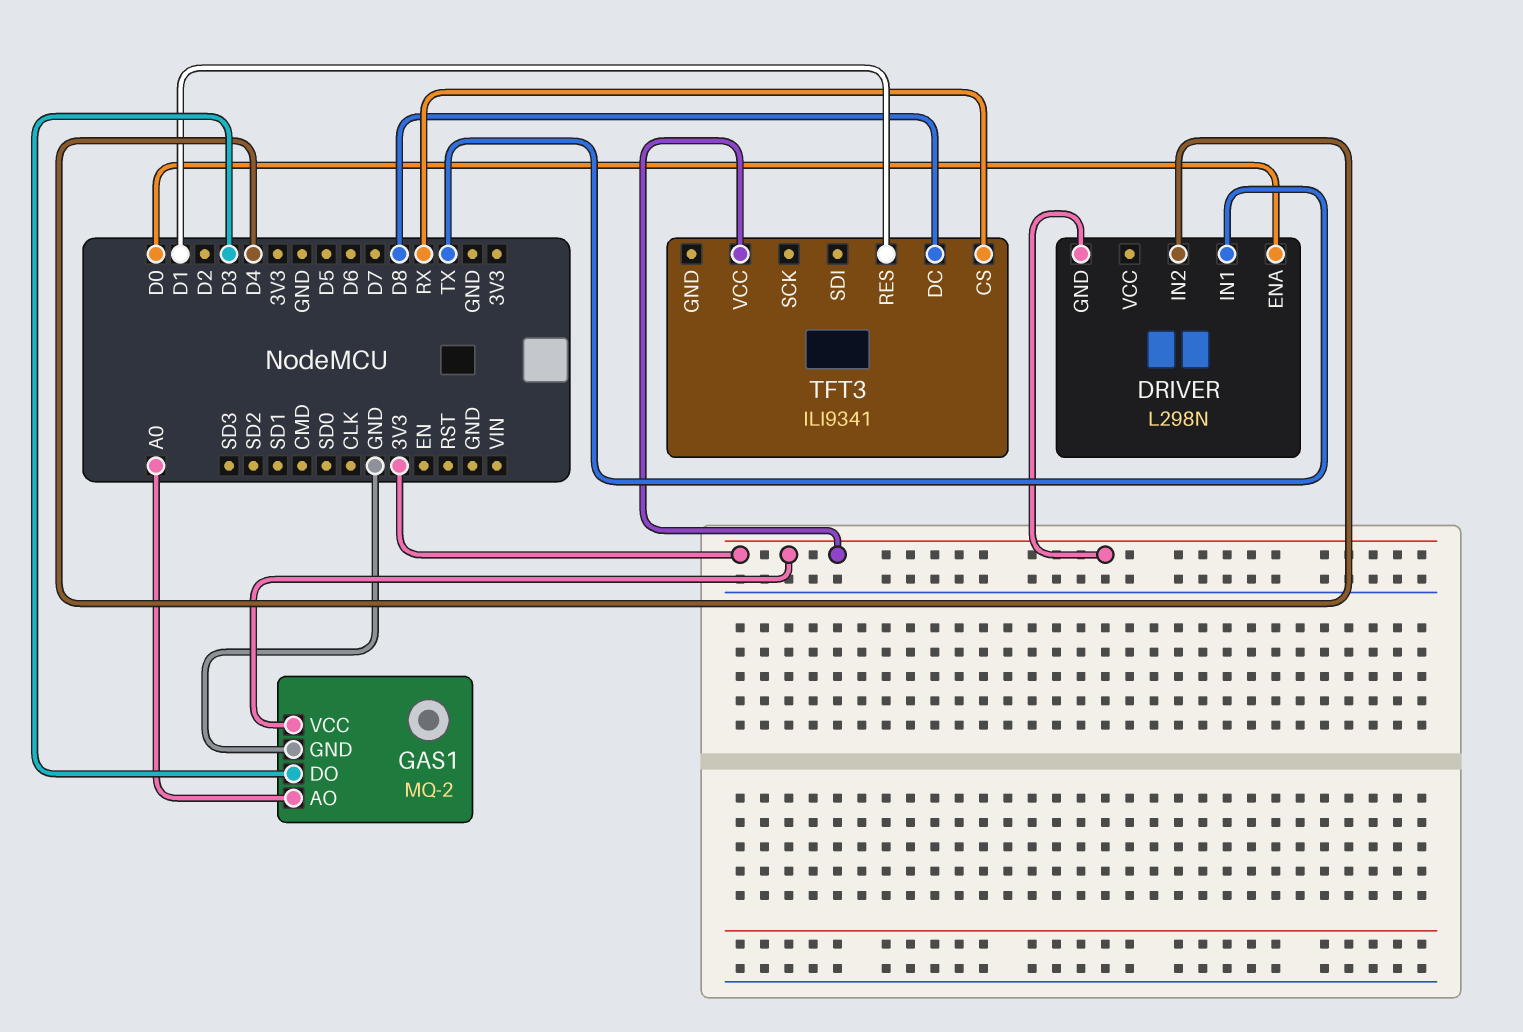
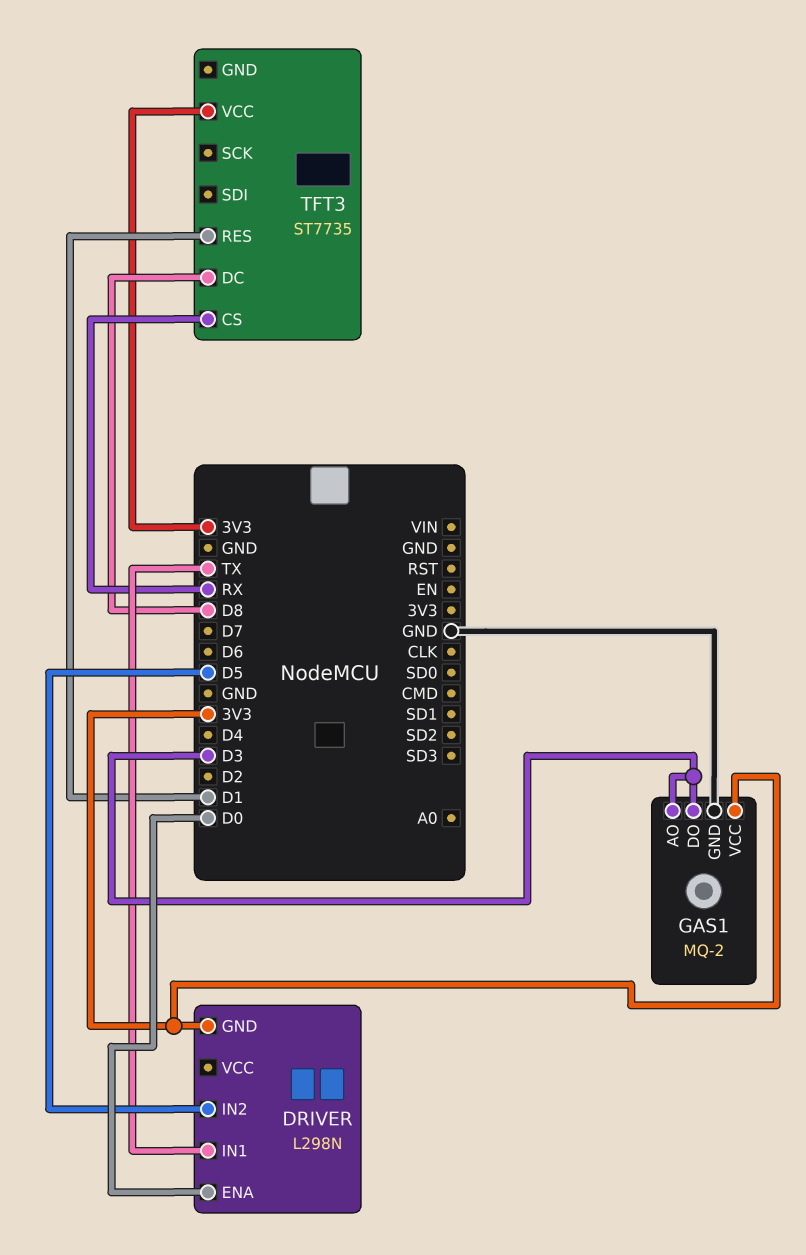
DRIVER pin IN2: D4 -> D5
GAS1 pin AO: A0 -> D3
TFT3: ILI9341 -> ST7735

